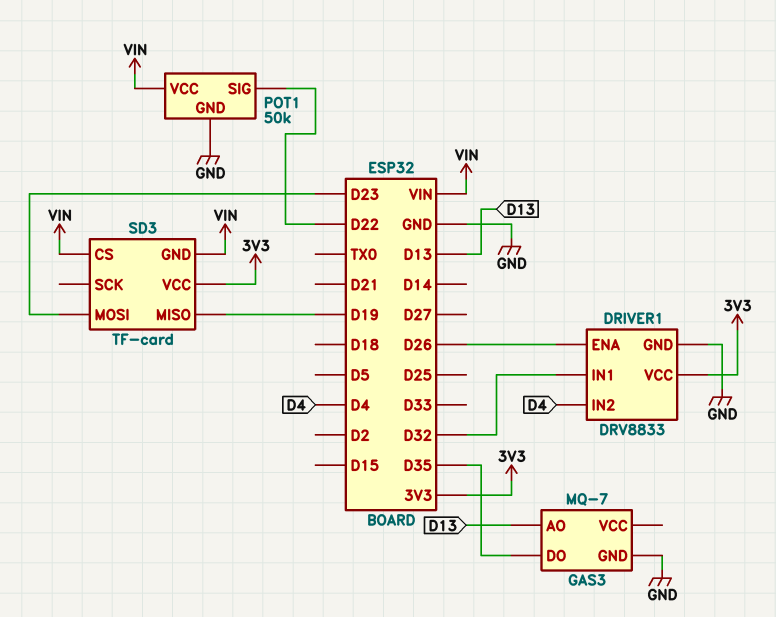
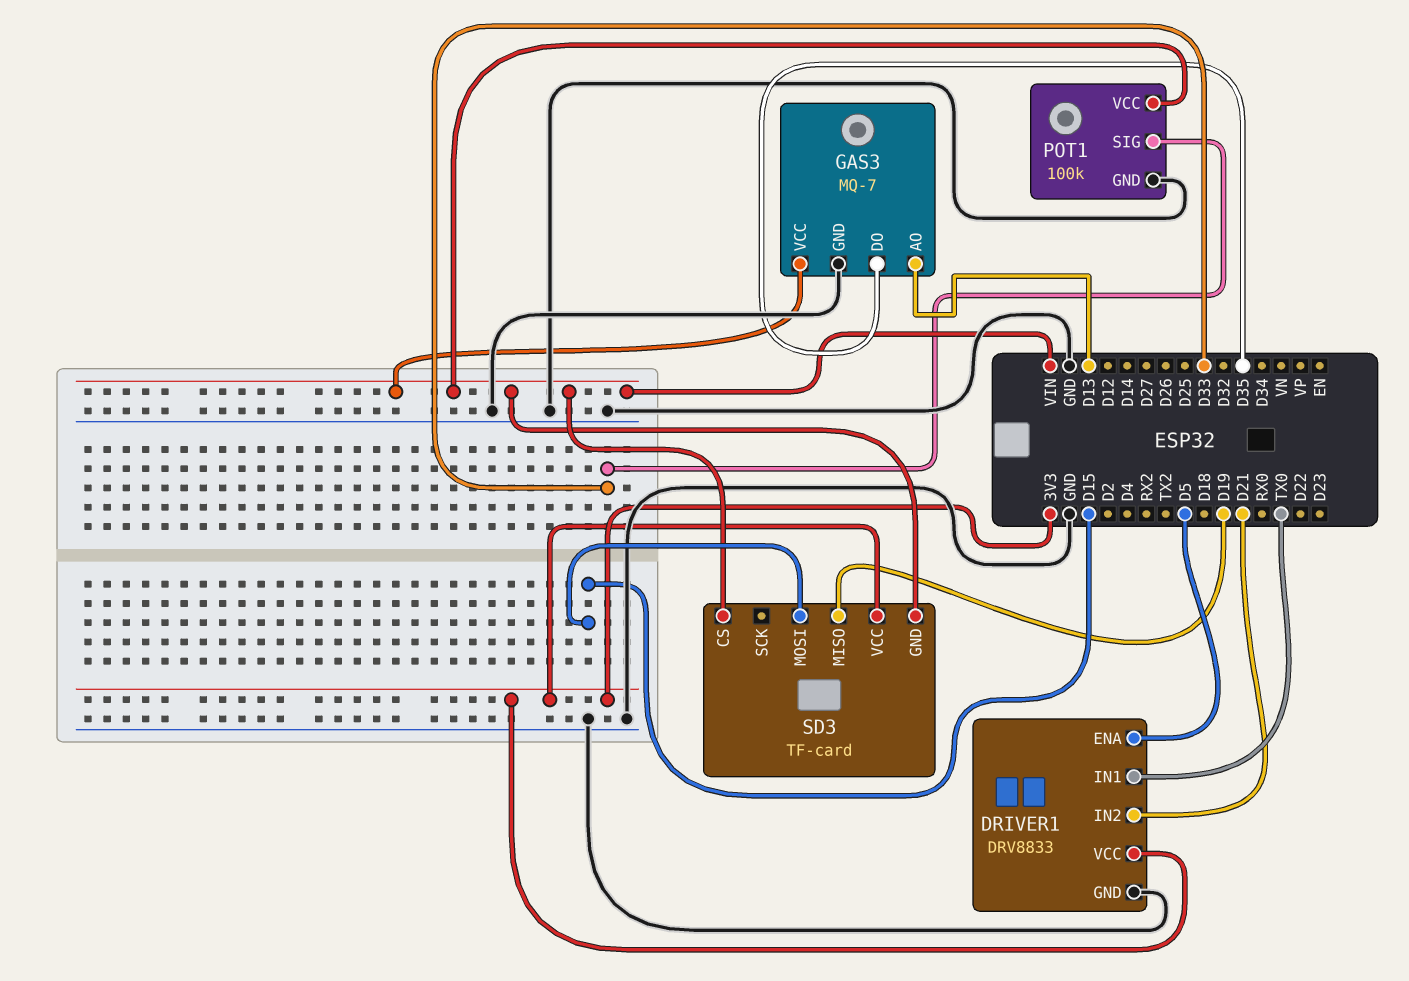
DRIVER1 pin ENA: D26 -> D5
DRIVER1 pin IN1: D32 -> TX0
DRIVER1 pin IN2: D4 -> D21
GAS3 pin VCC: none -> VIN
POT1: 50k -> 100k
POT1 pin SIG: D22 -> D33
SD3 pin MOSI: D23 -> D15

